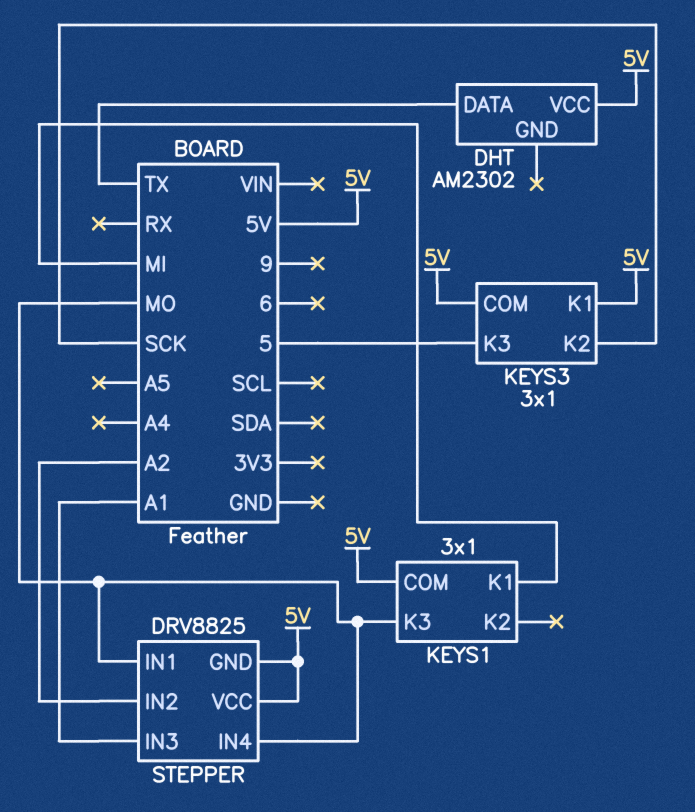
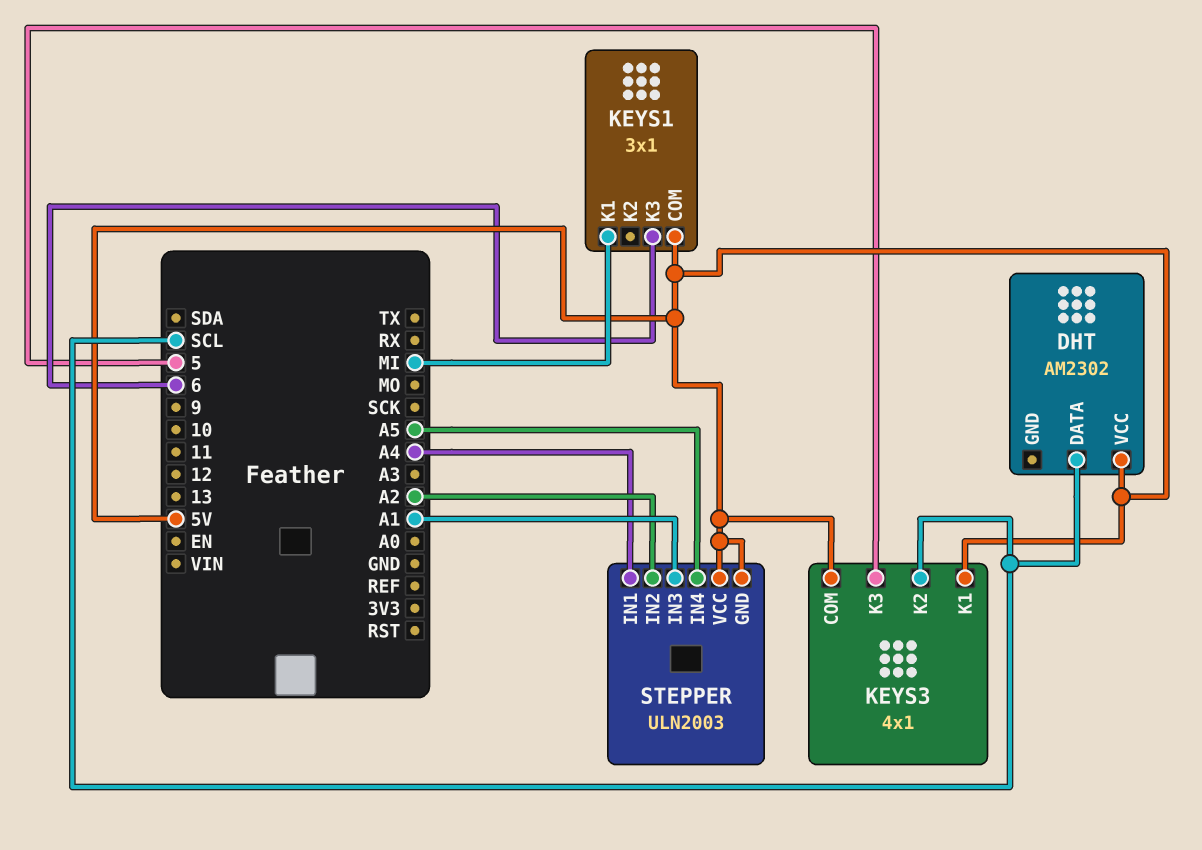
DHT pin DATA: TX -> SCL
KEYS1 pin K3: MO -> 6
KEYS3: 3x1 -> 4x1
KEYS3 pin K2: SCK -> SCL
STEPPER: DRV8825 -> ULN2003
STEPPER pin IN1: MO -> A4
STEPPER pin IN4: MO -> A5

